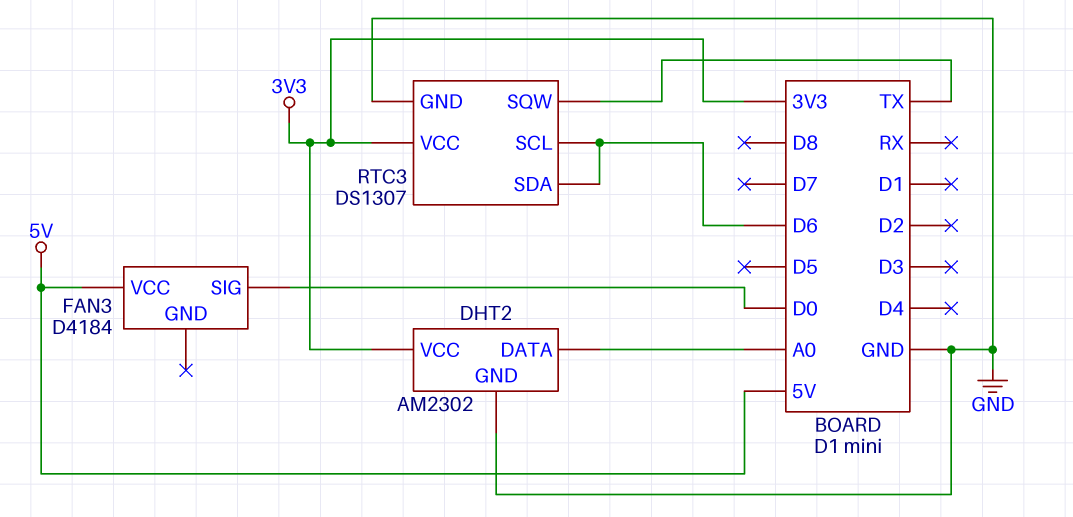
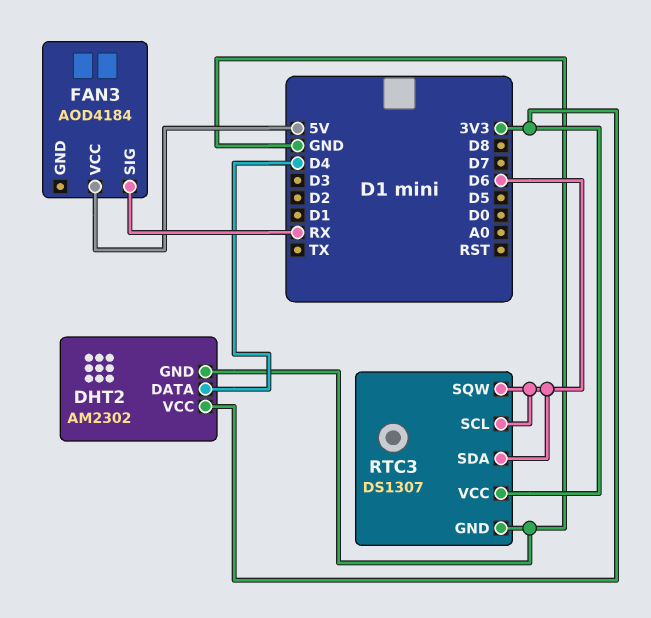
DHT2 pin DATA: A0 -> D4
FAN3: D4184 -> AOD4184
FAN3 pin SIG: D0 -> RX
RTC3 pin SQW: TX -> D6

